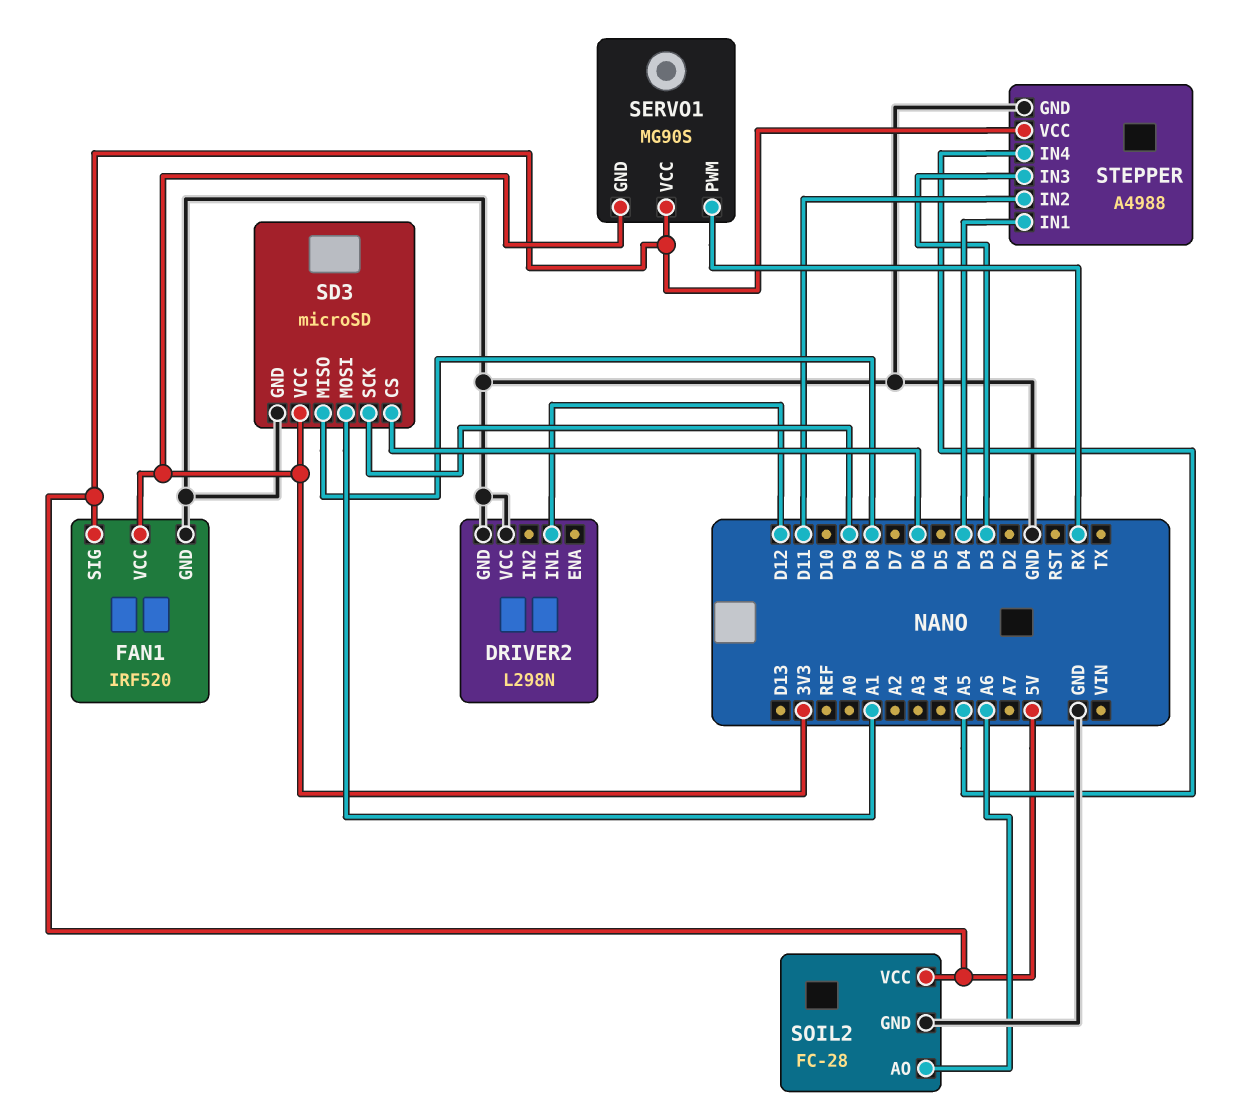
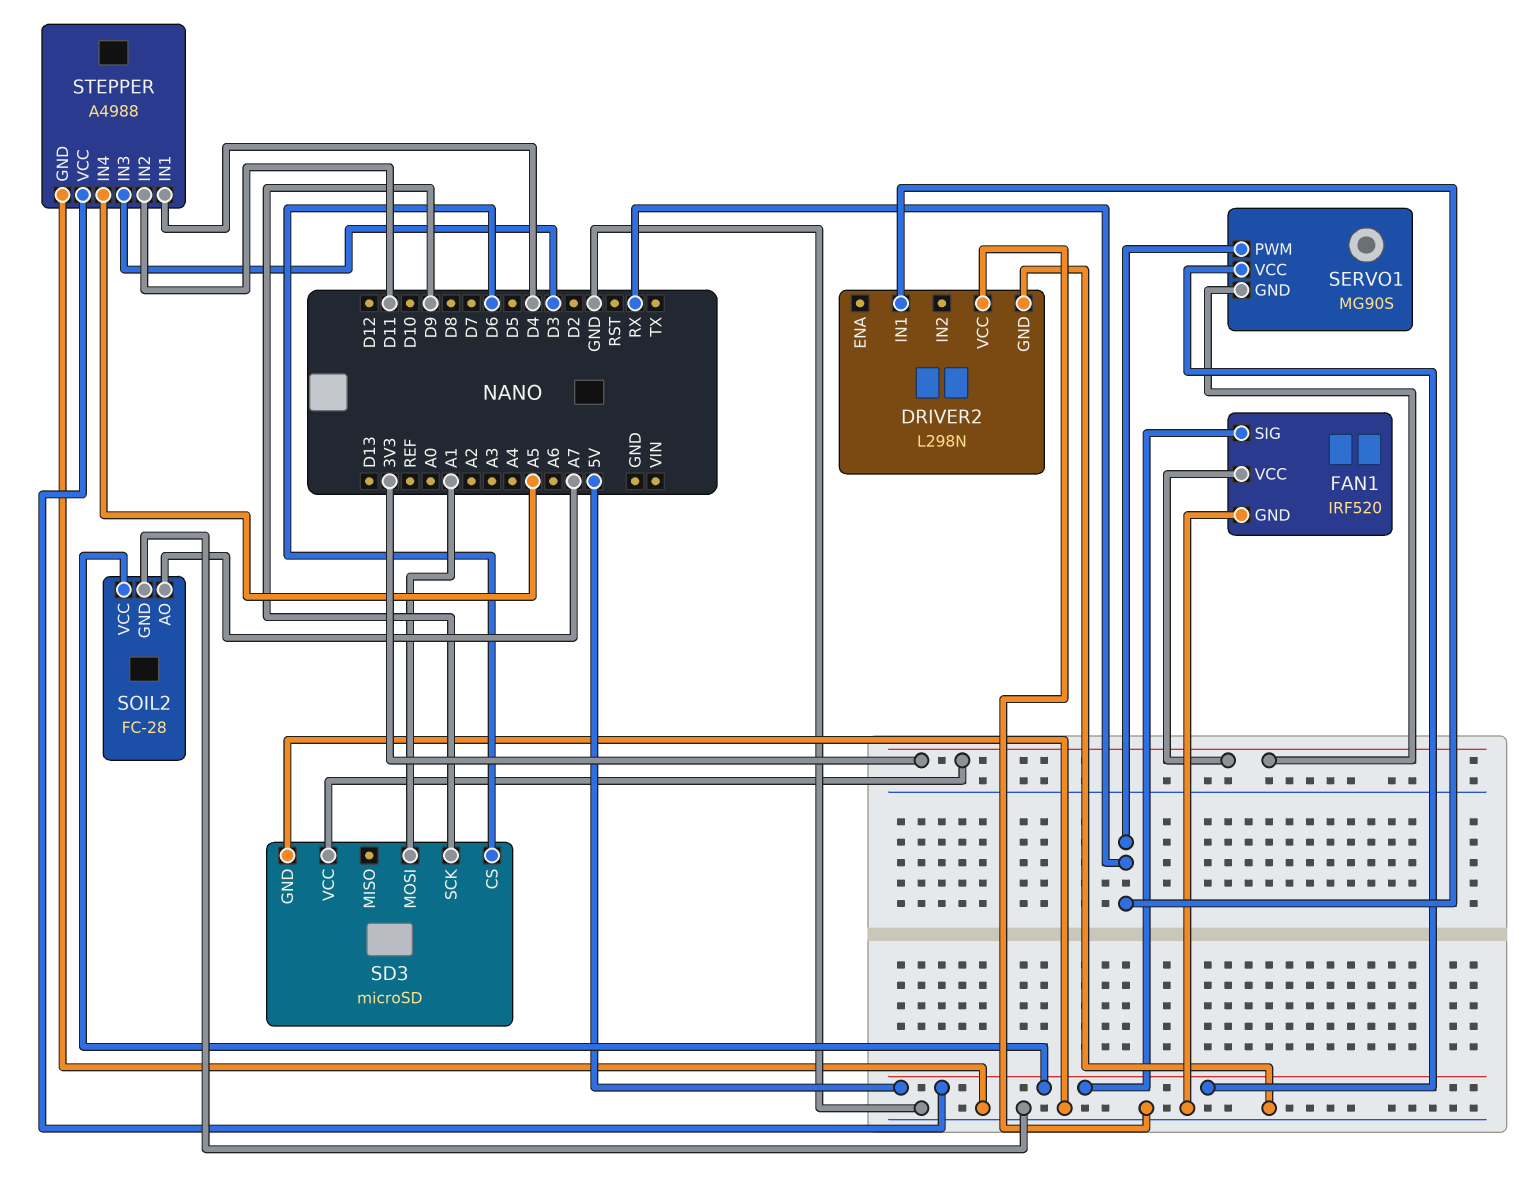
DRIVER2 pin IN1: D12 -> RX
SD3 pin MISO: D8 -> none
SOIL2 pin AO: A6 -> A7

